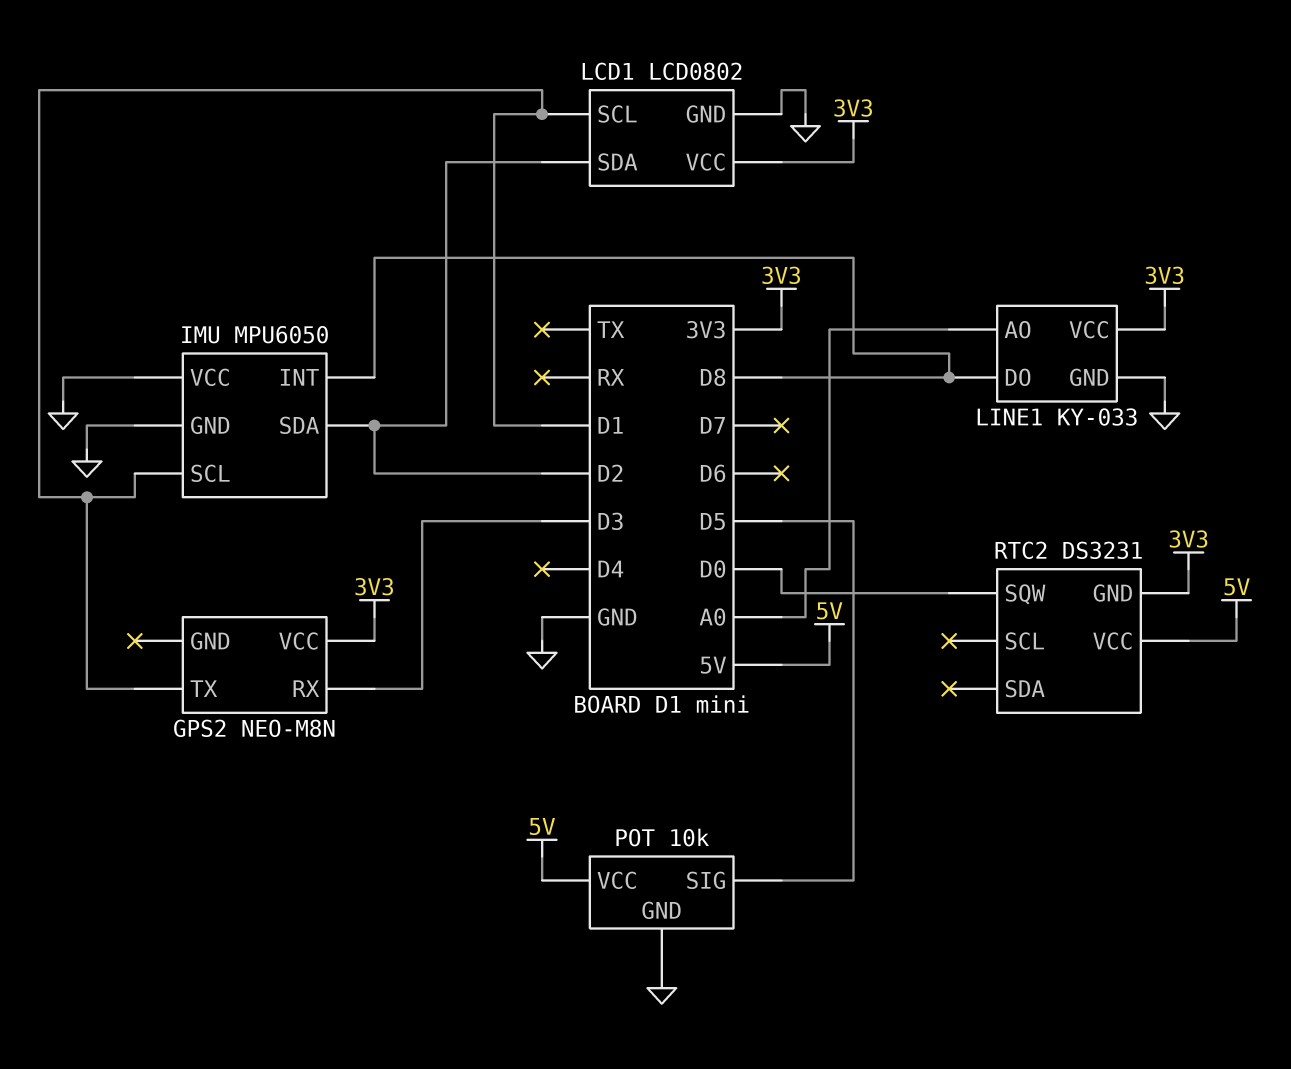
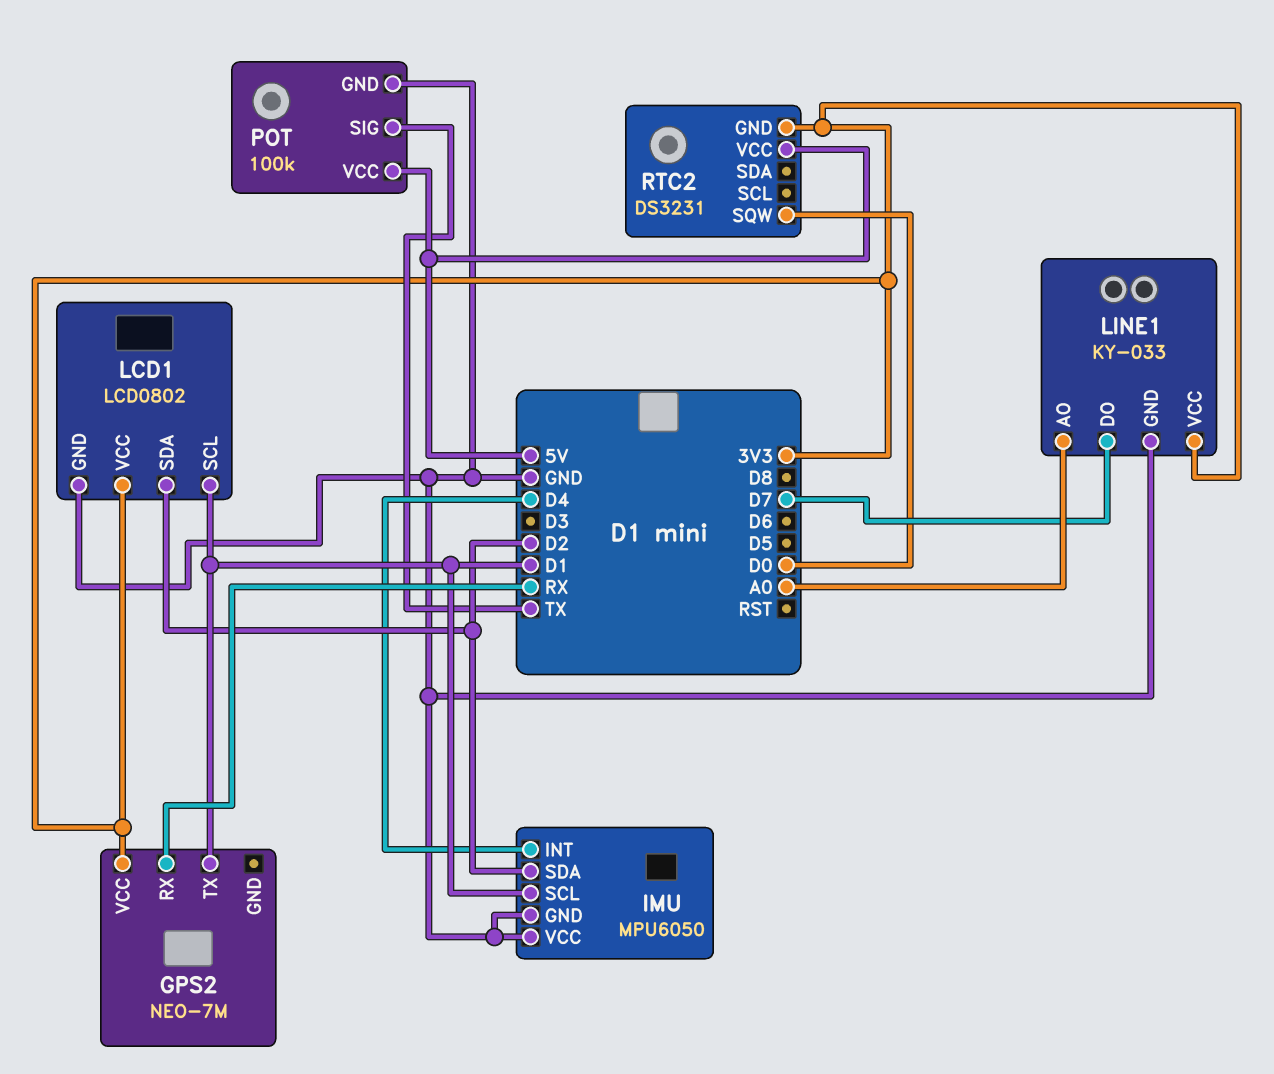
GPS2: NEO-M8N -> NEO-7M
GPS2 pin RX: D3 -> RX
IMU pin INT: D8 -> D4
LINE1 pin DO: D8 -> D7
POT: 10k -> 100k
POT pin SIG: D5 -> TX

